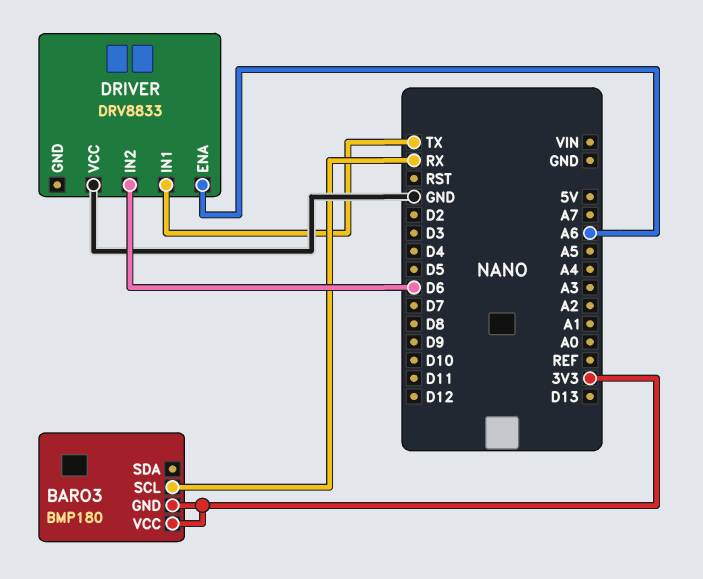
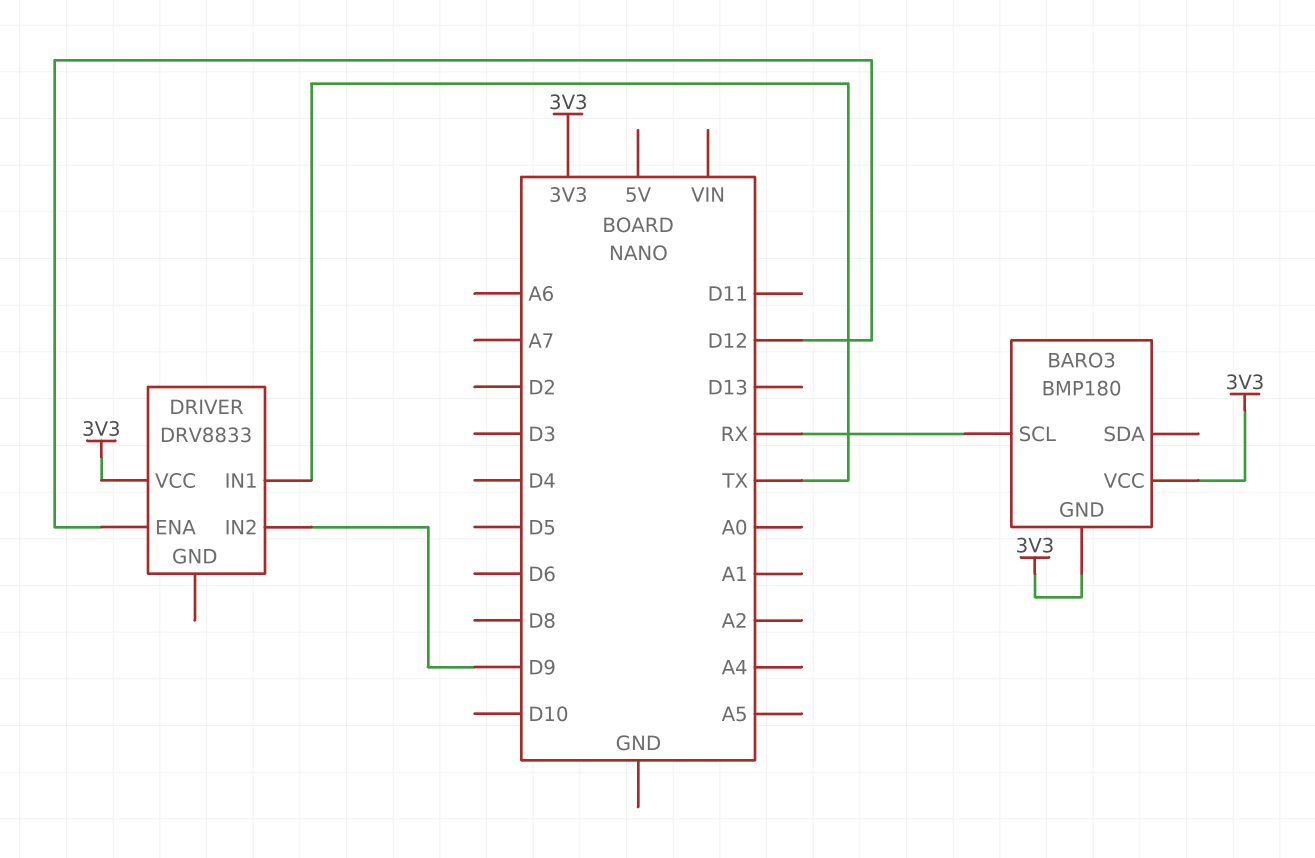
DRIVER pin ENA: A6 -> D12
DRIVER pin IN2: D6 -> D9
DRIVER pin VCC: GND -> 3V3

